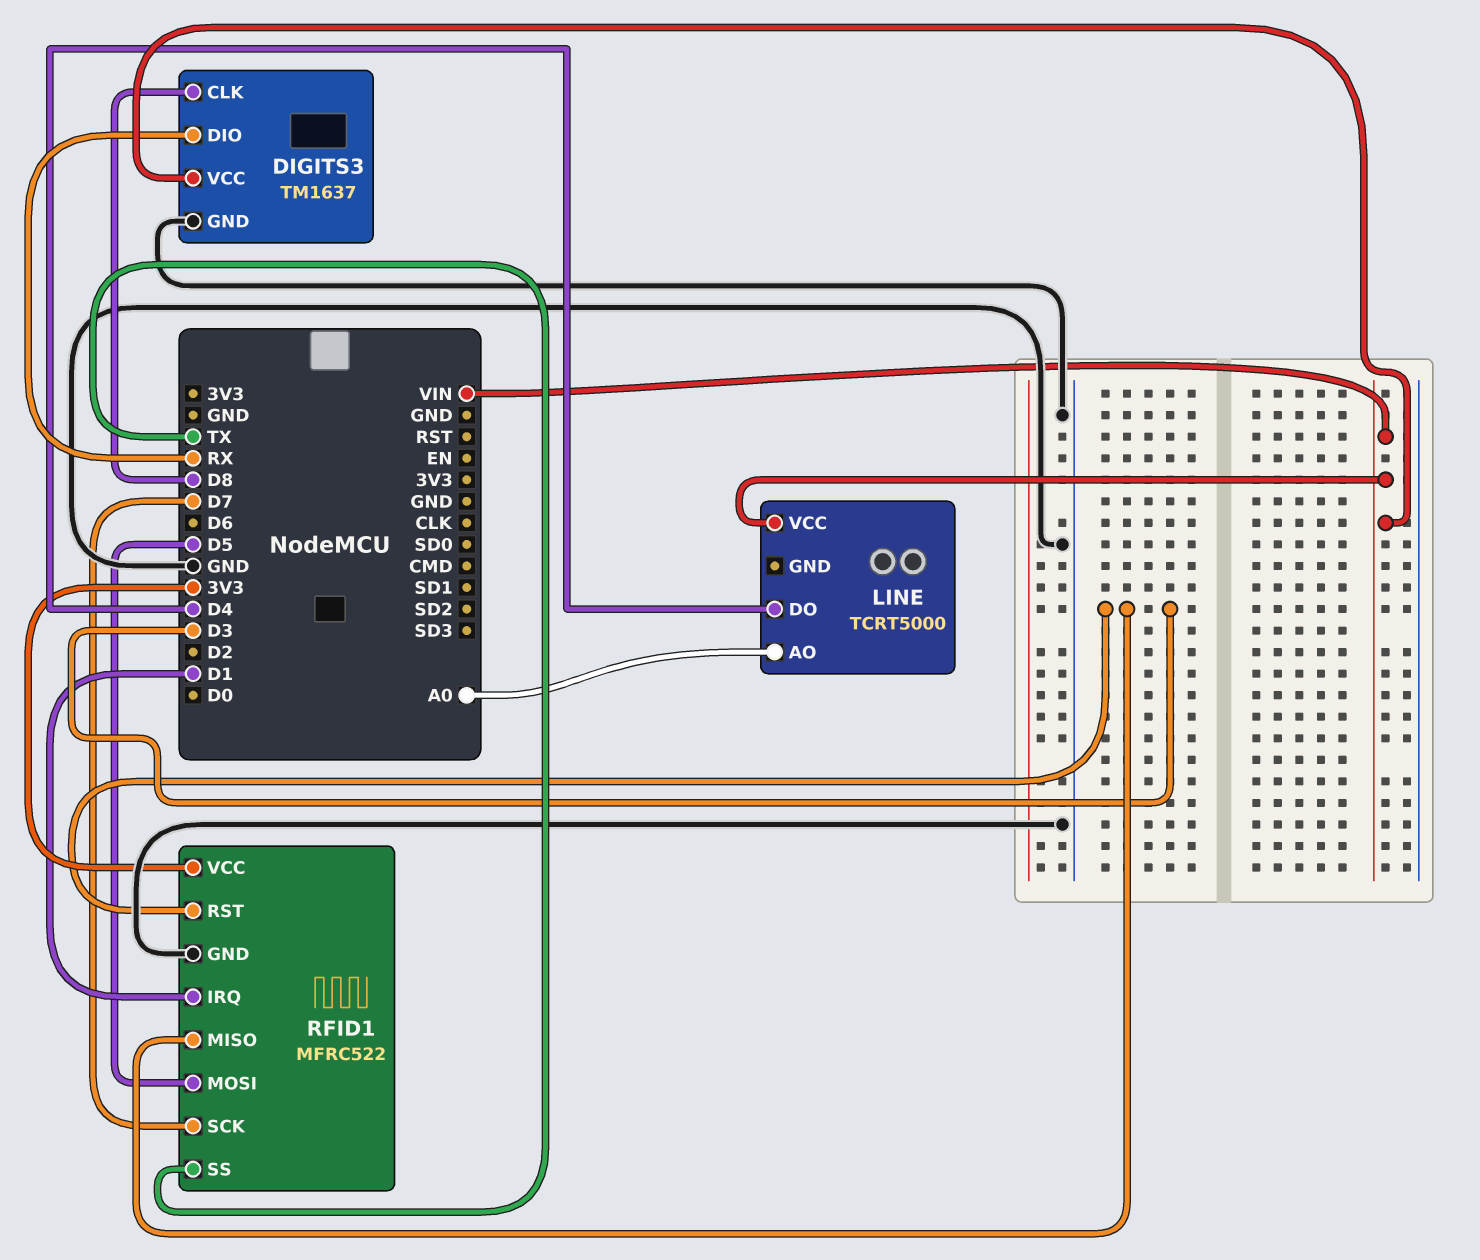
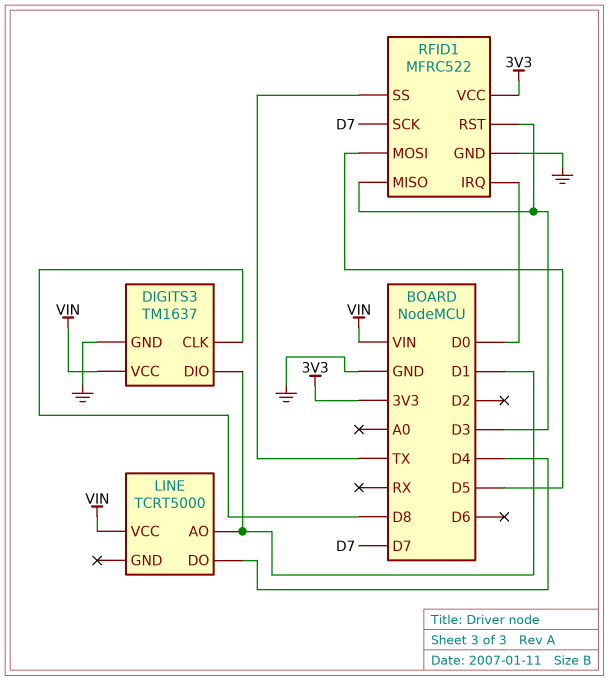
DIGITS3 pin DIO: RX -> D1
LINE pin AO: A0 -> D1
RFID1 pin IRQ: D1 -> D0

